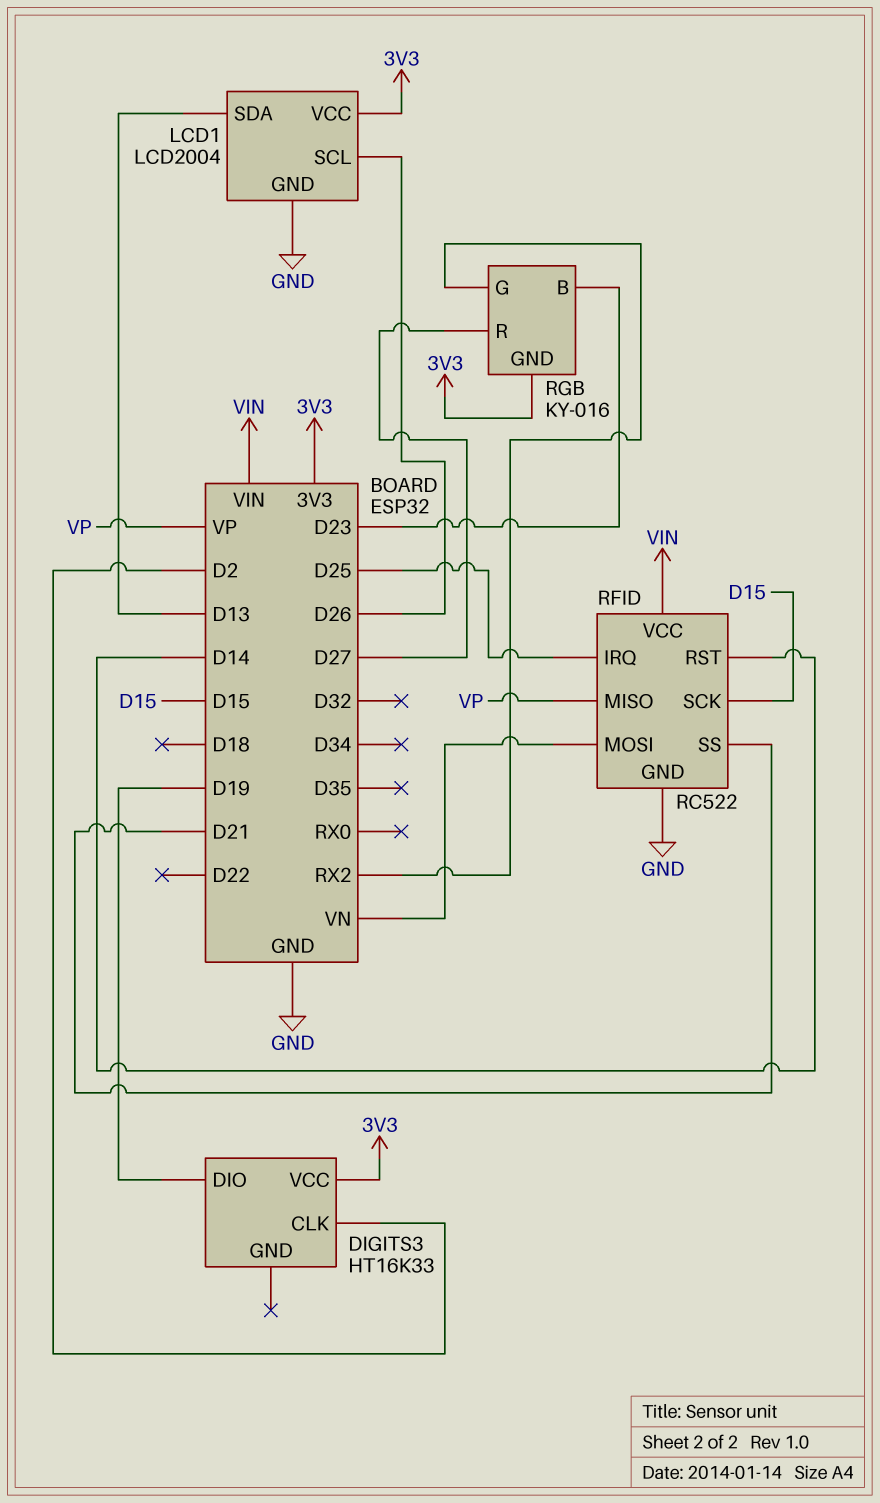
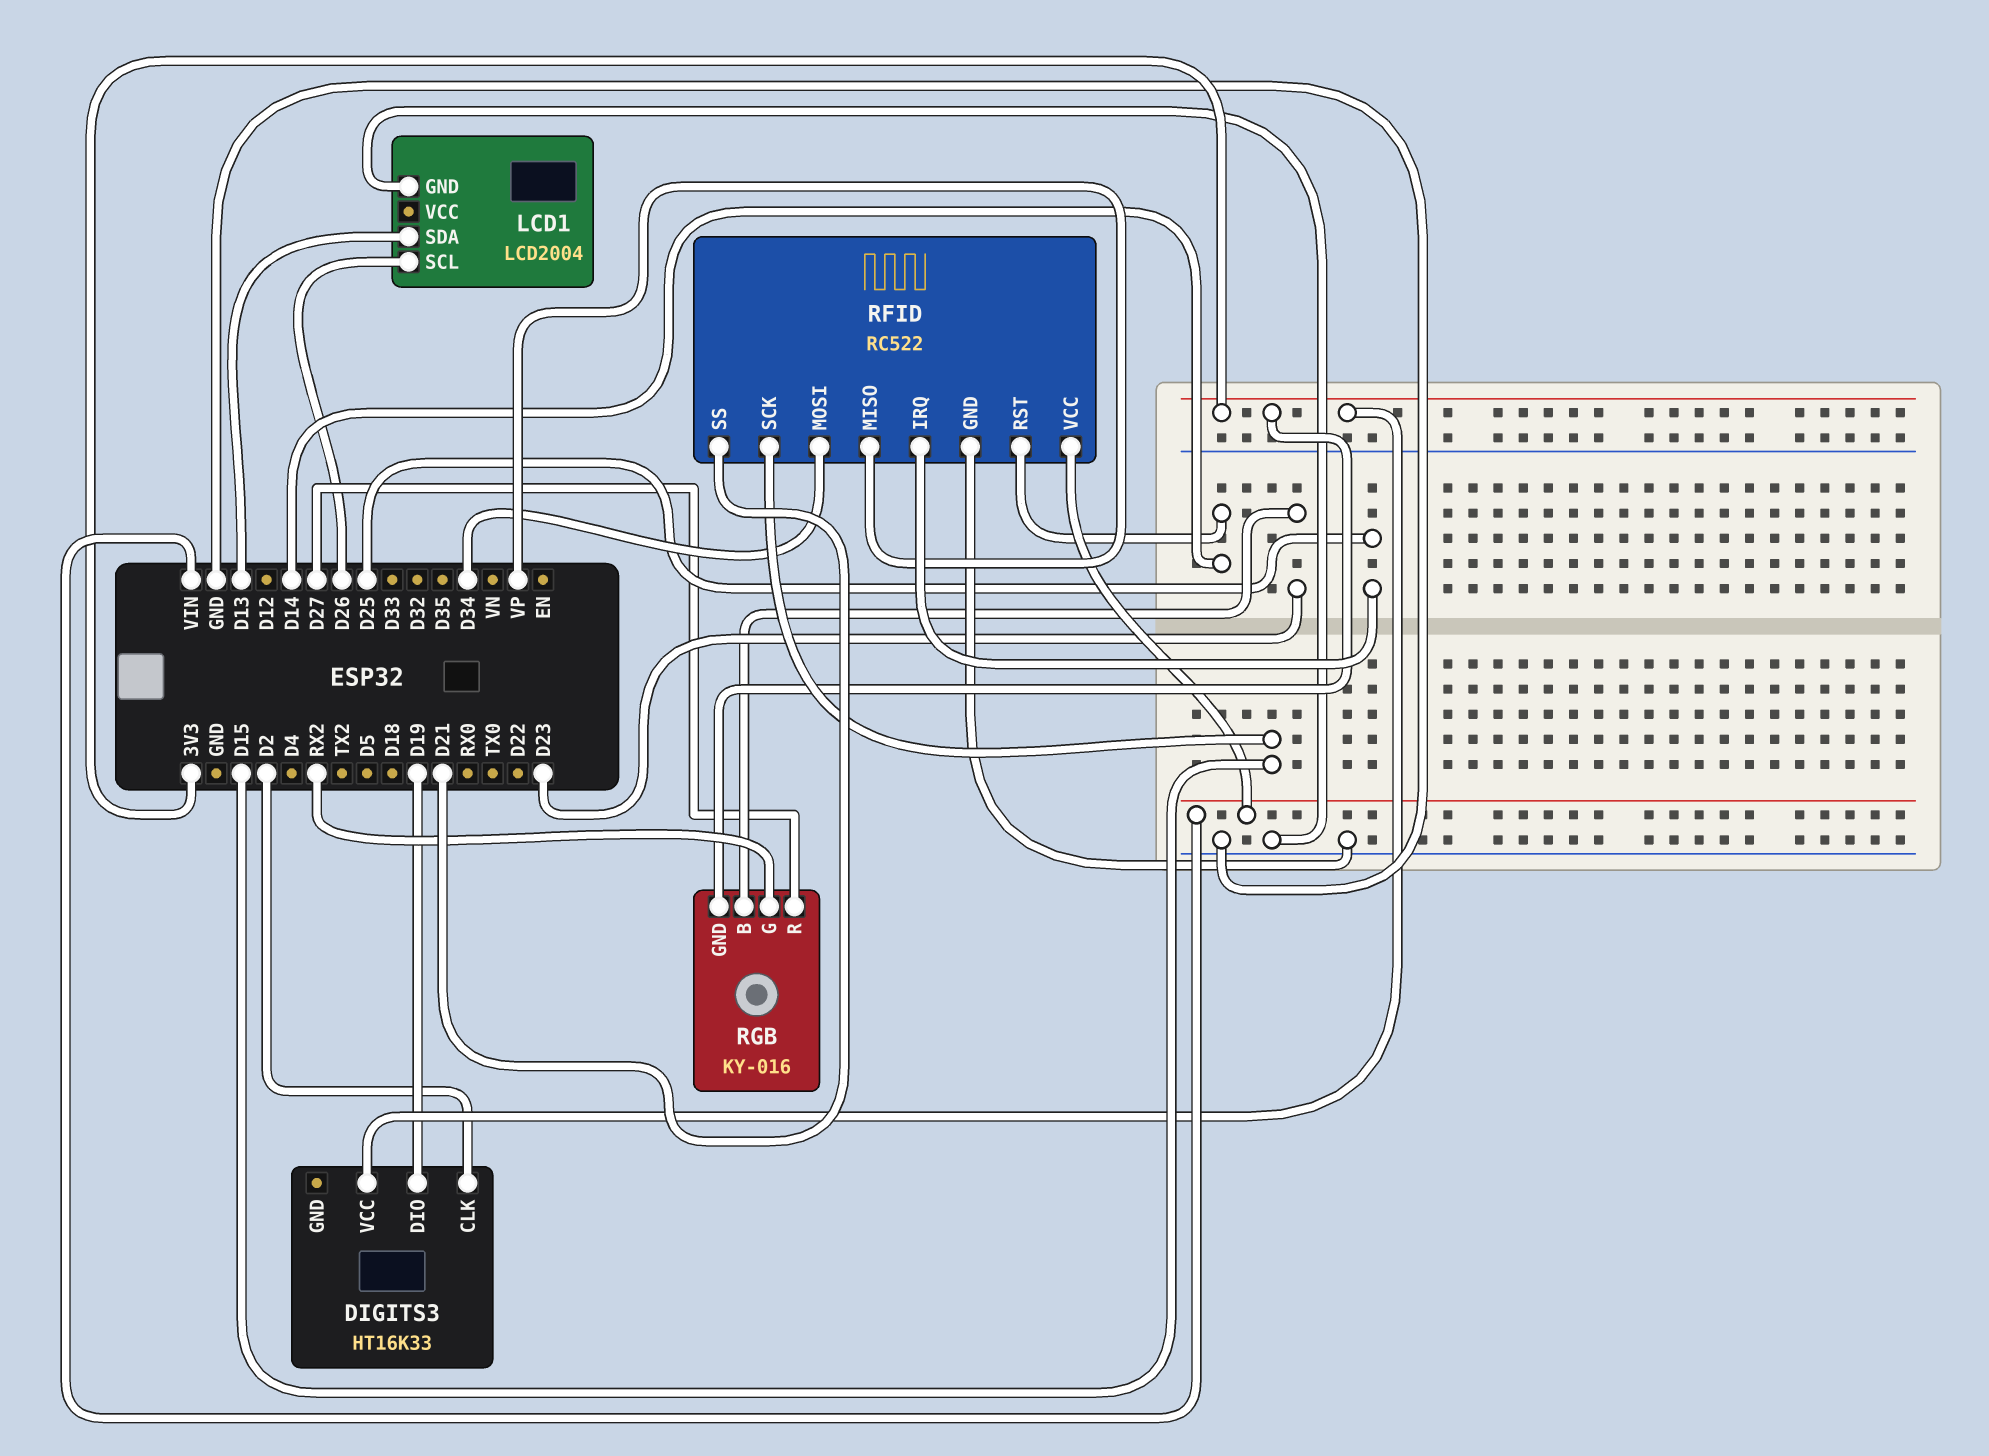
LCD1 pin VCC: 3V3 -> none
RFID pin MOSI: VN -> D34

